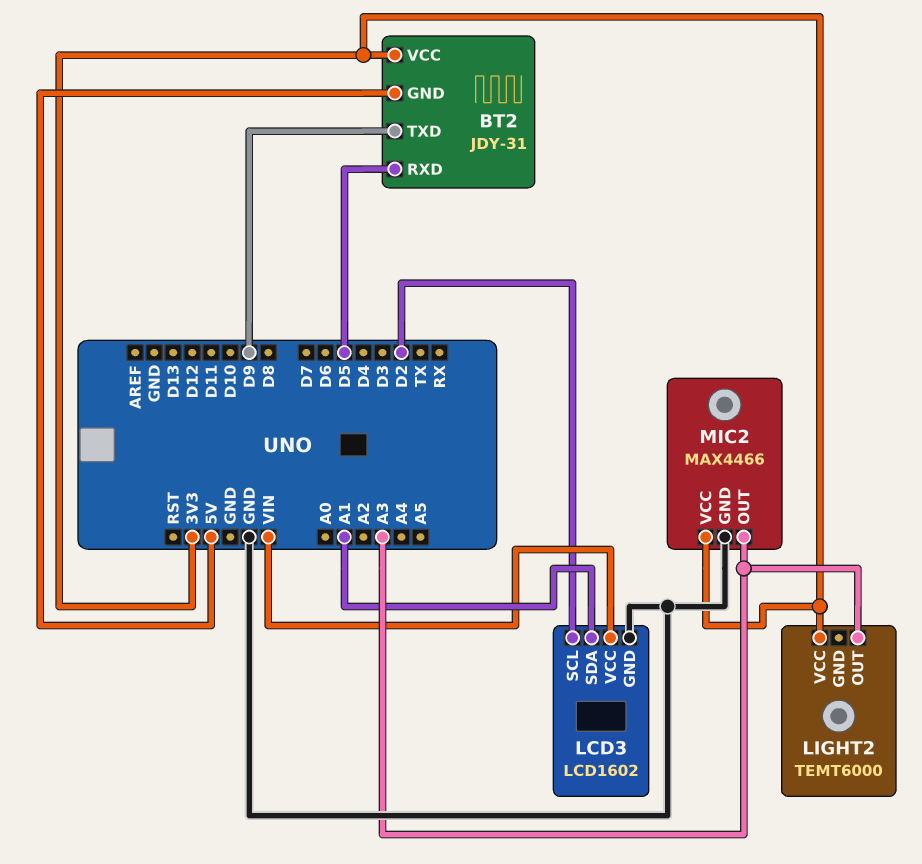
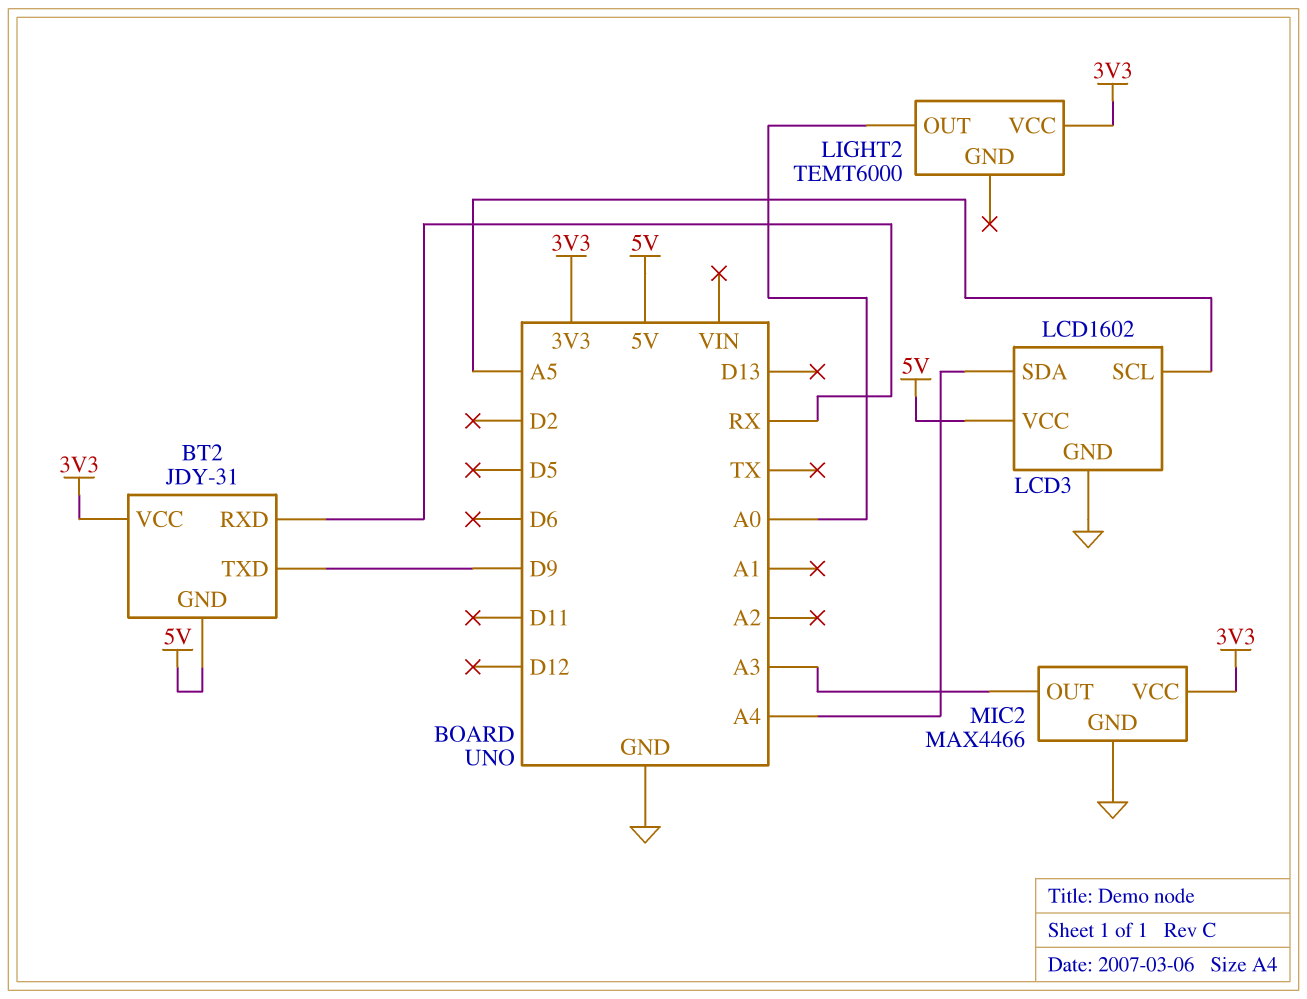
BT2 pin RXD: D5 -> RX
LCD3 pin SCL: D2 -> A5
LCD3 pin SDA: A1 -> A4
LCD3 pin VCC: VIN -> 5V
LIGHT2 pin OUT: A3 -> A0

